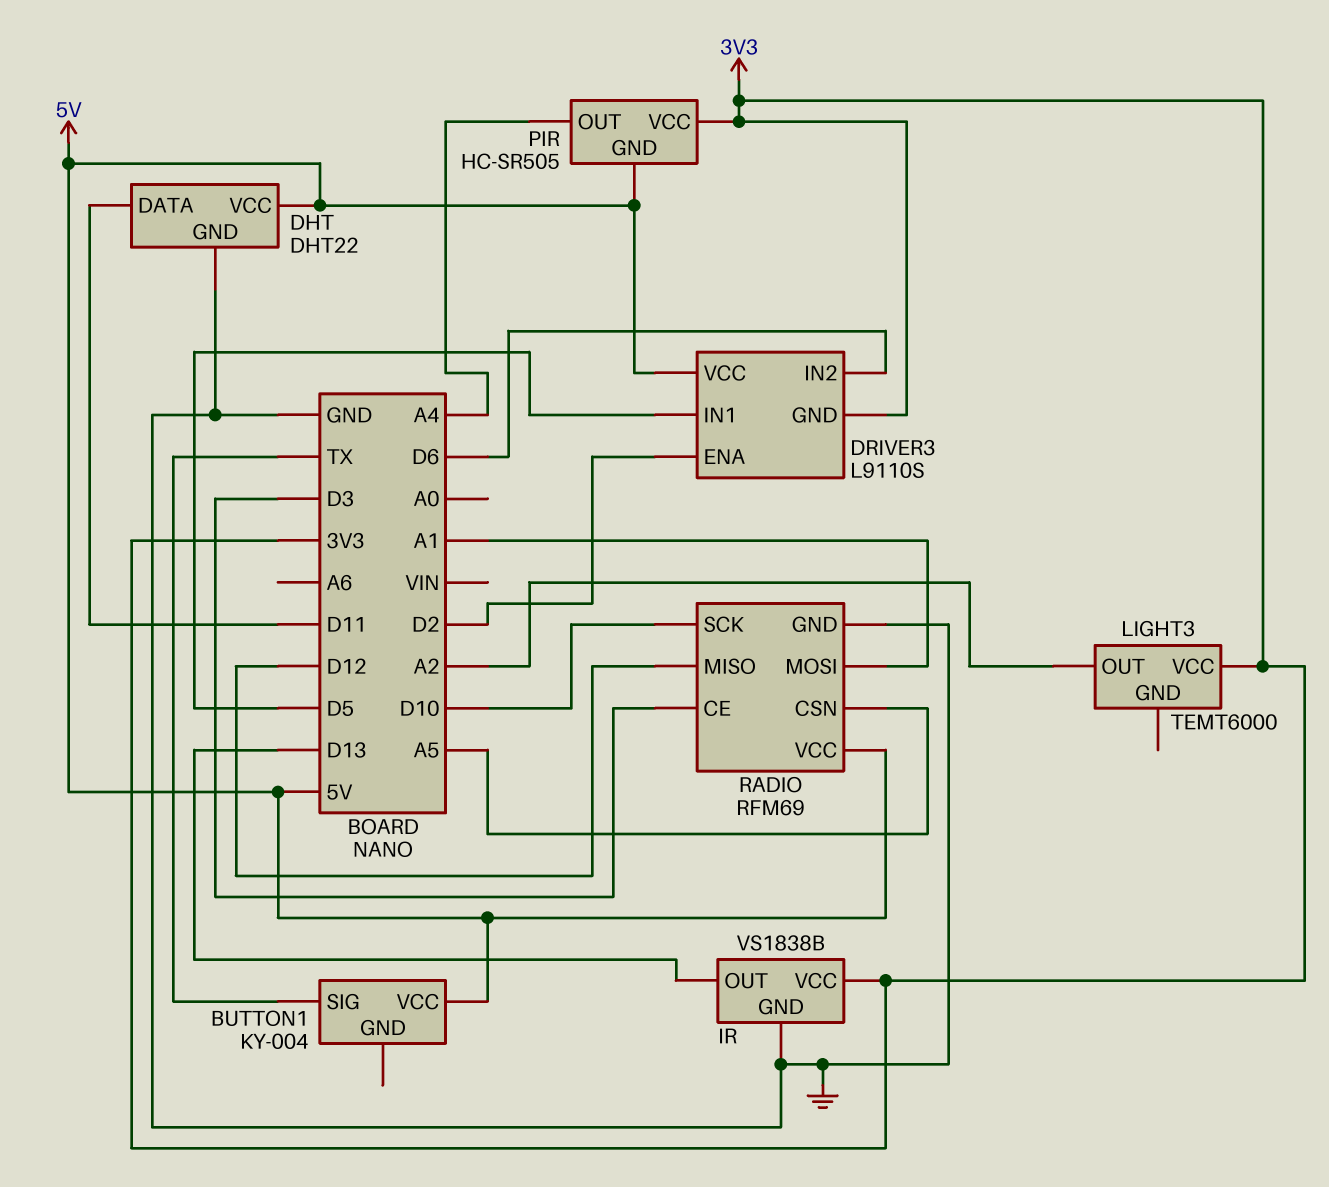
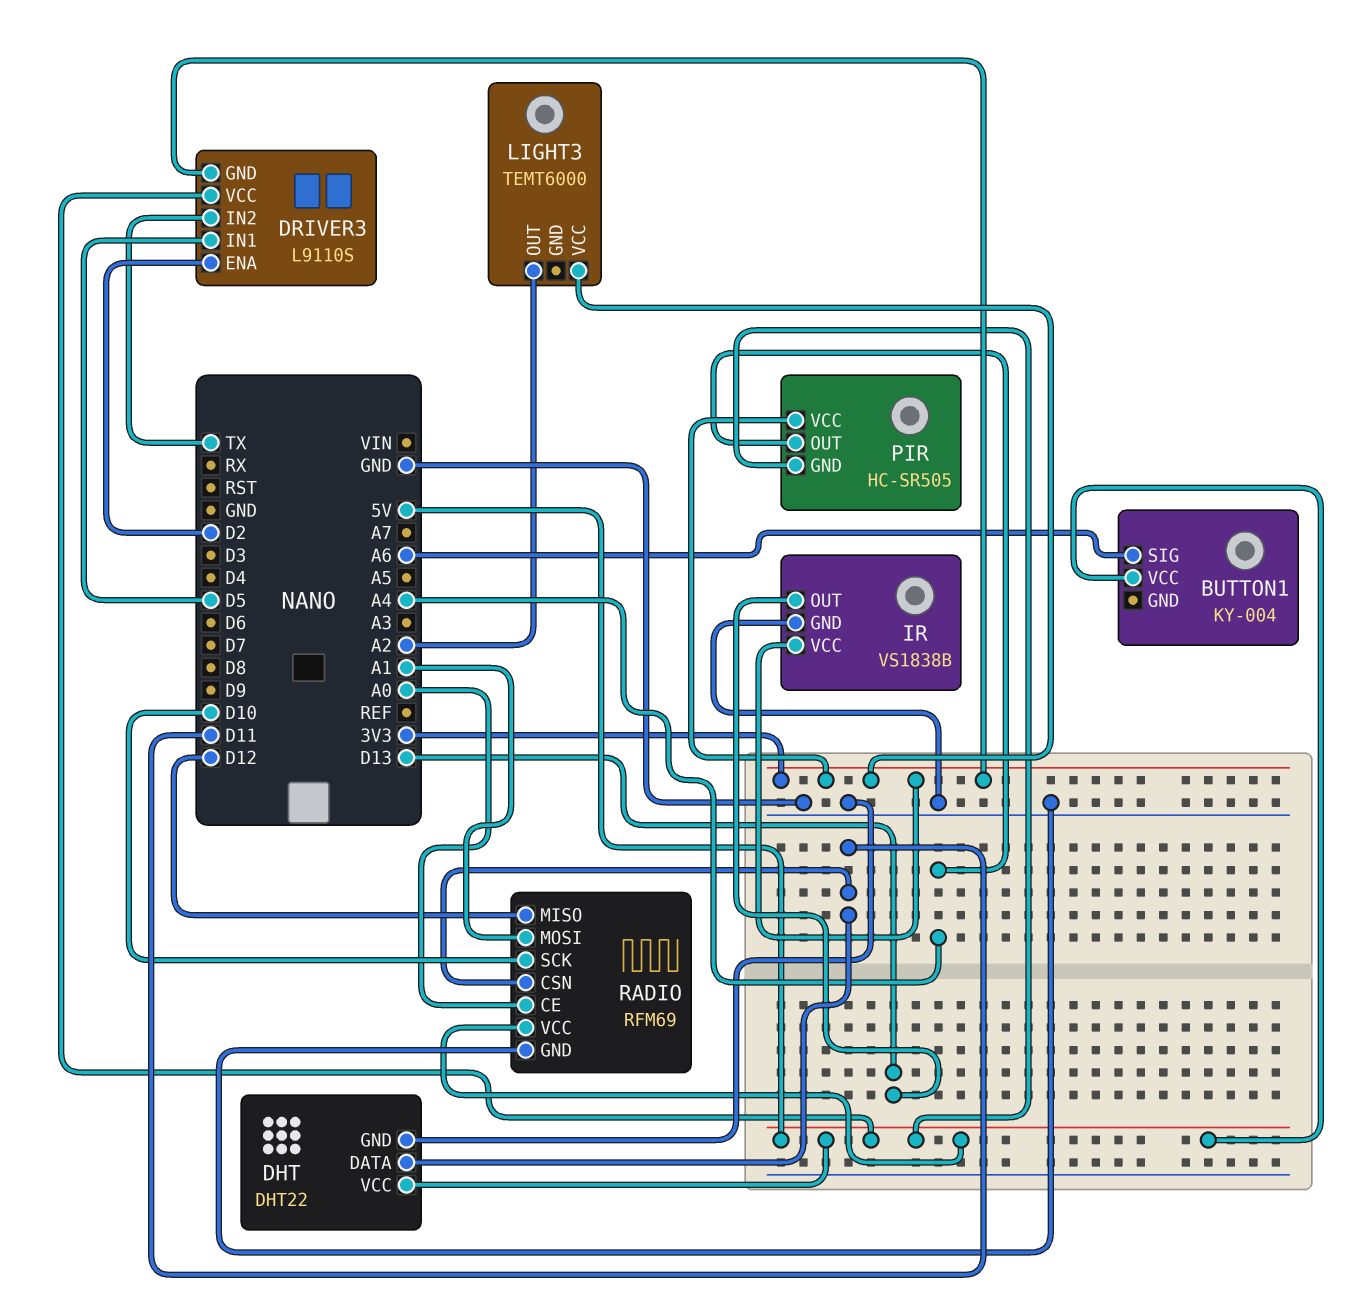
BUTTON1 pin SIG: TX -> A6
DRIVER3 pin IN2: D6 -> TX
RADIO pin CE: D3 -> A0
RADIO pin CSN: A5 -> D11

